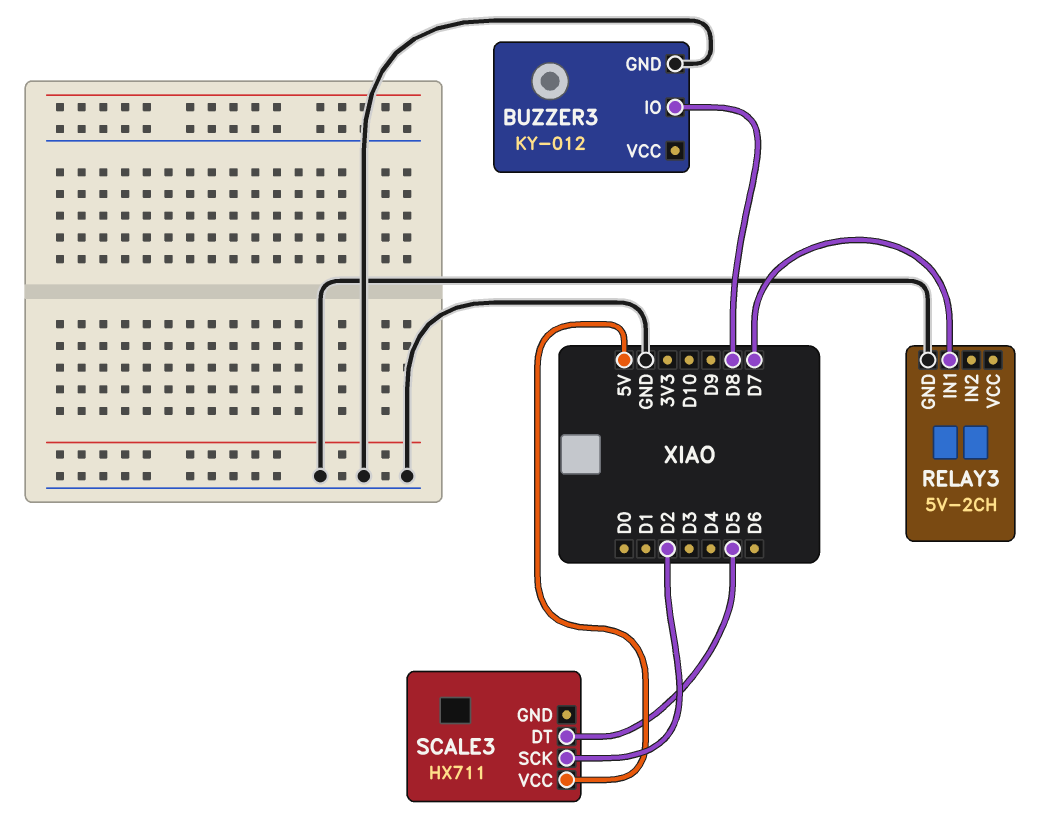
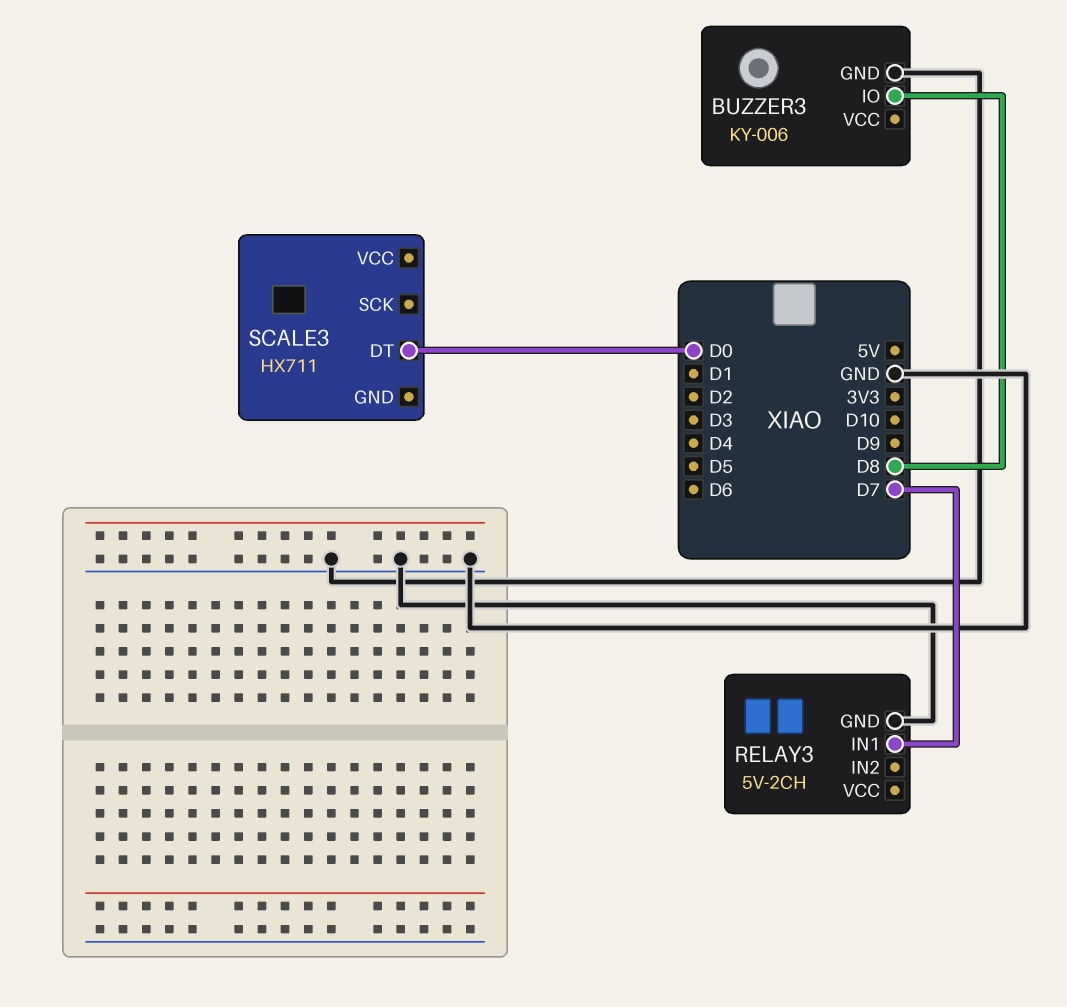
BUZZER3: KY-012 -> KY-006
SCALE3 pin DT: D5 -> D0
SCALE3 pin SCK: D2 -> none
SCALE3 pin VCC: 5V -> none

